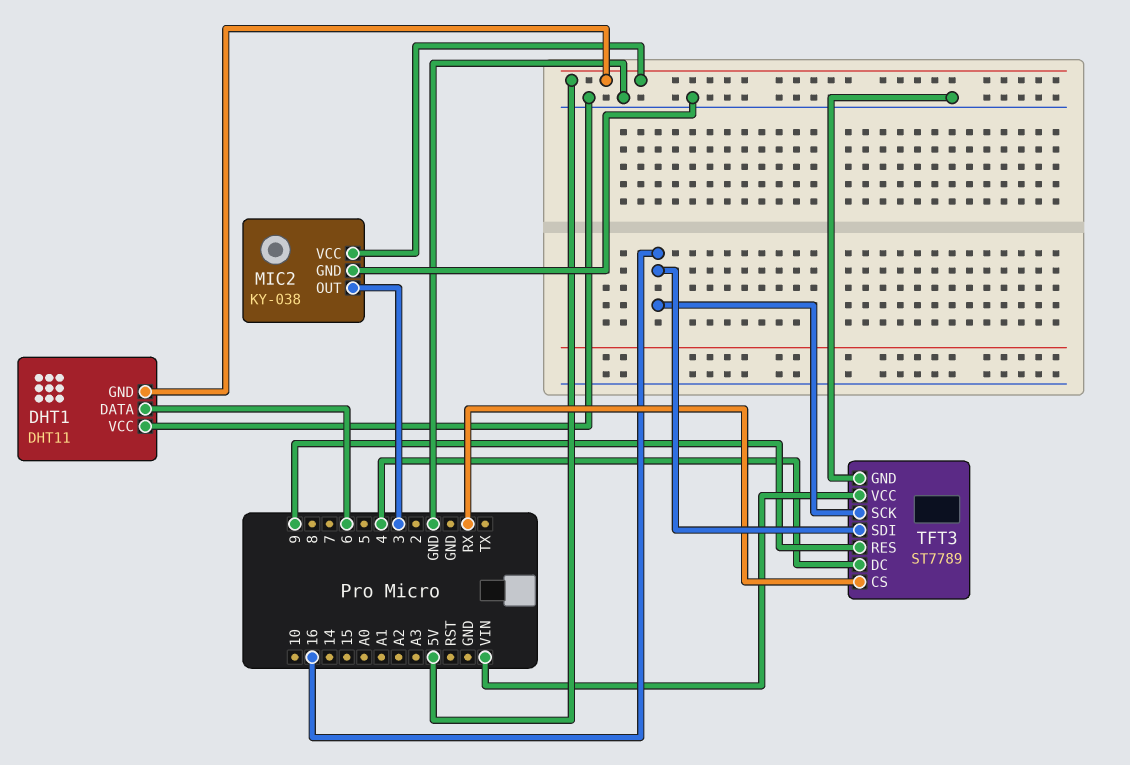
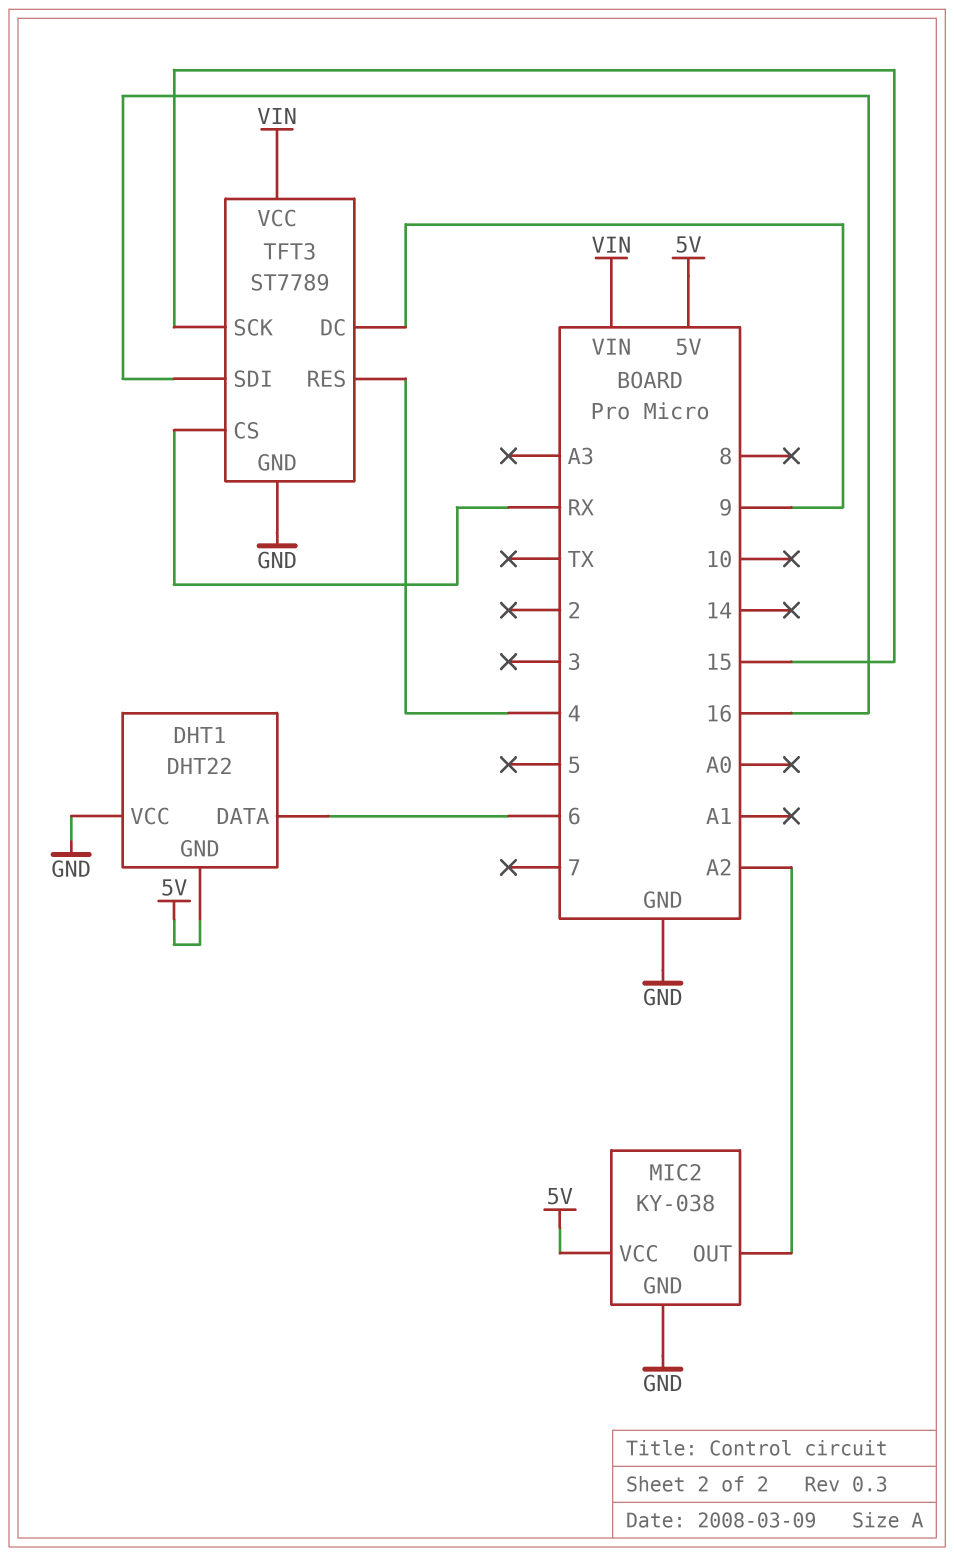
DHT1: DHT11 -> DHT22
MIC2 pin OUT: 3 -> A2
TFT3 pin DC: 4 -> 9
TFT3 pin RES: 9 -> 4
TFT3 pin SCK: 16 -> 15

